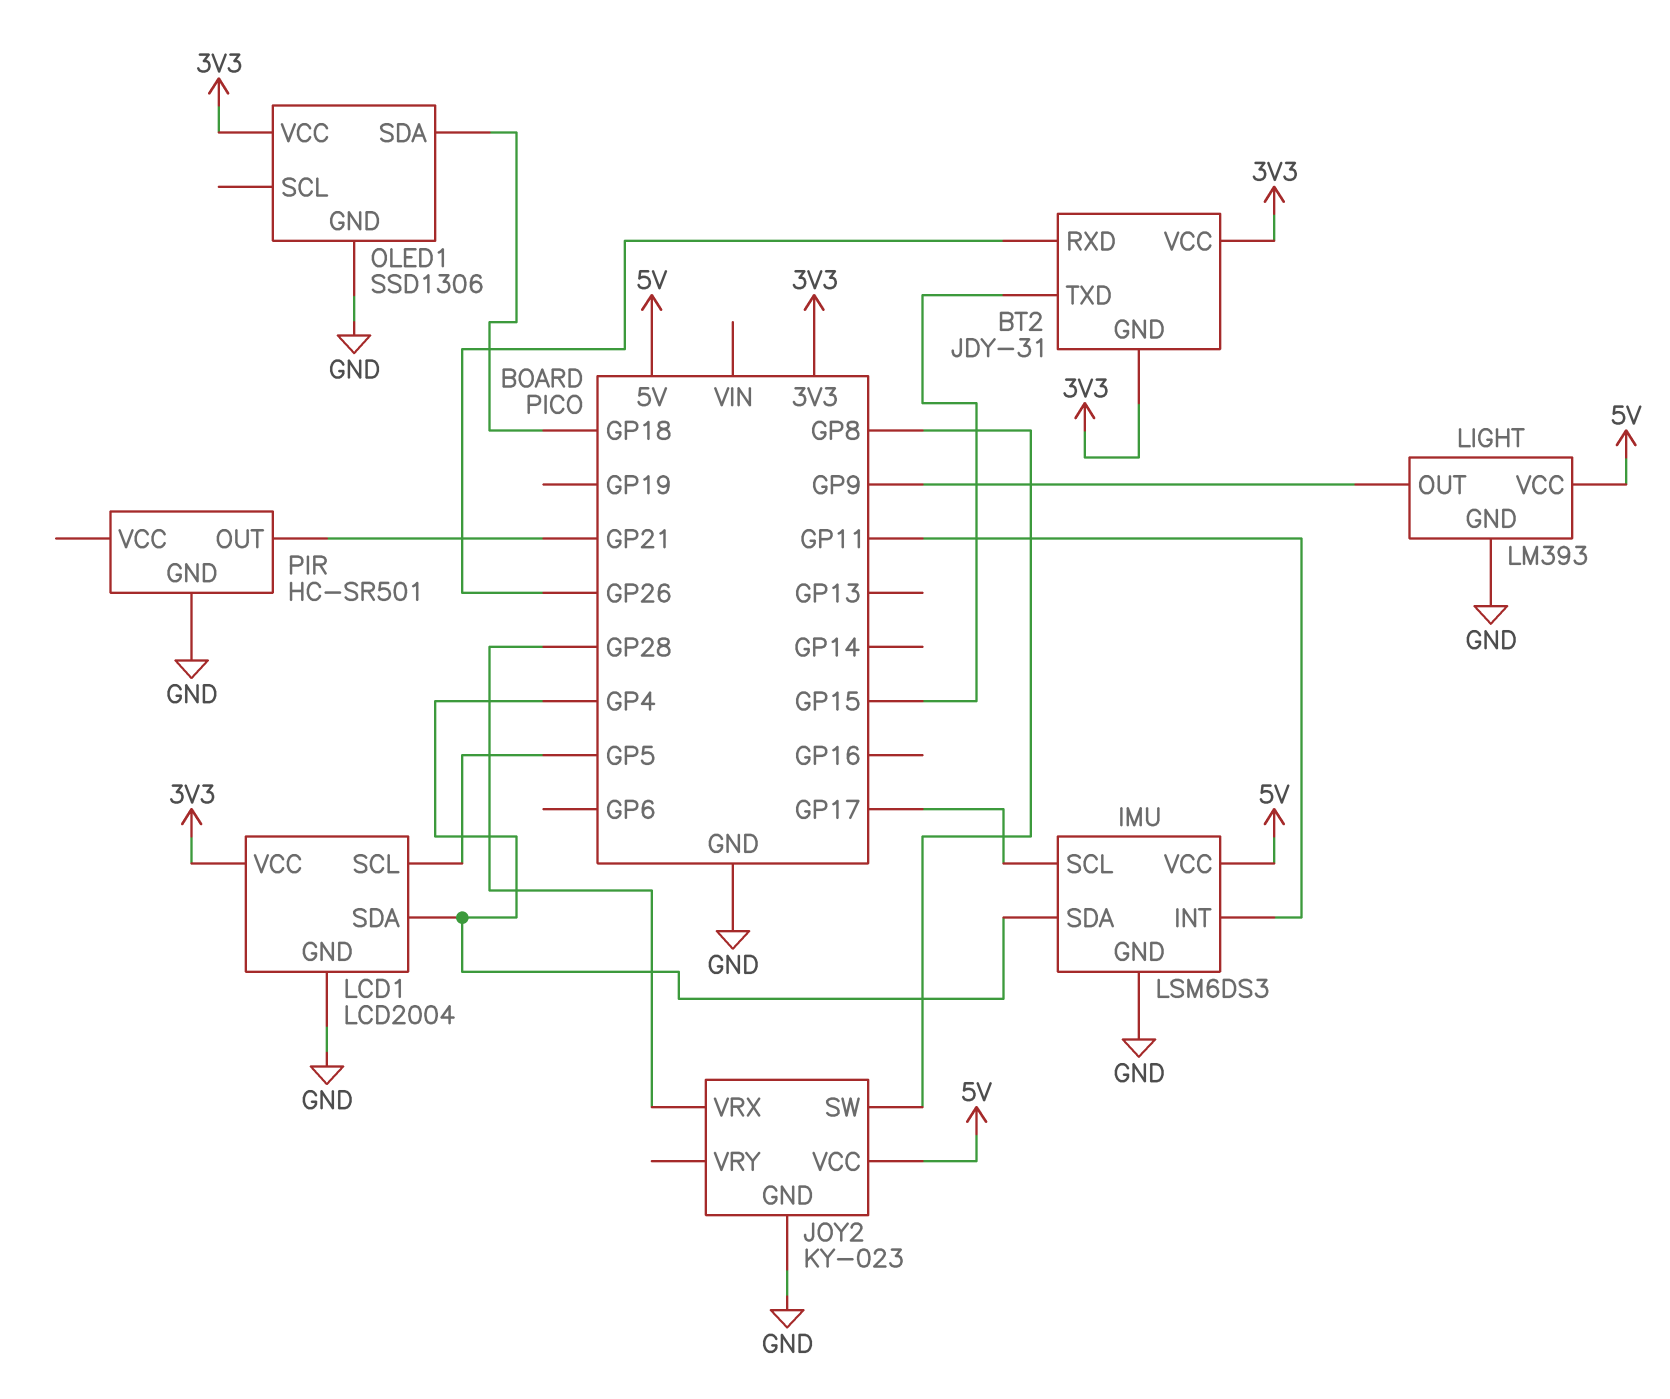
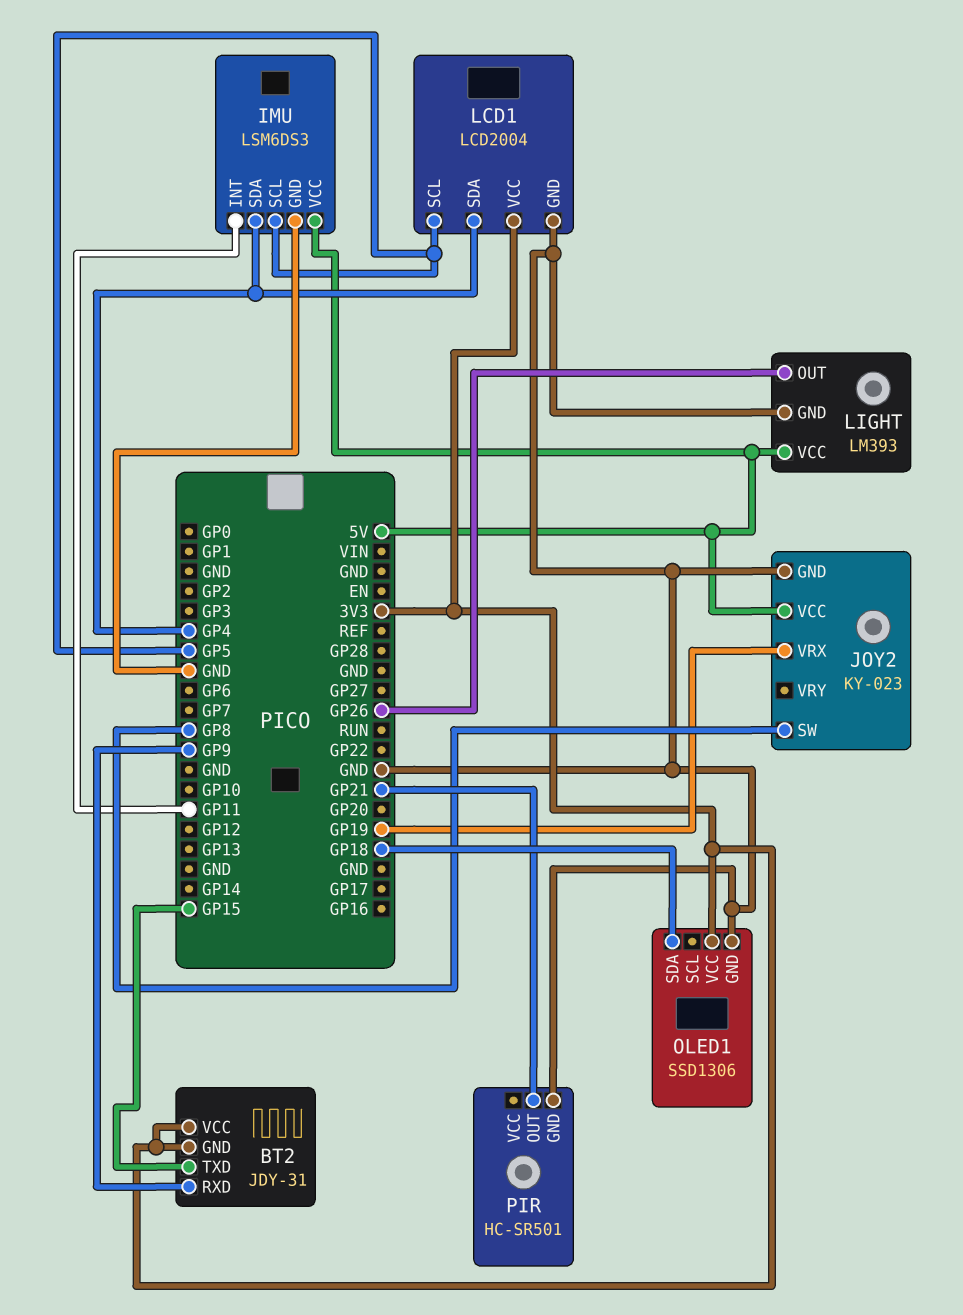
BT2 pin RXD: GP26 -> GP9
IMU pin SCL: GP17 -> GP5
JOY2 pin VRX: GP28 -> GP19
LIGHT pin OUT: GP9 -> GP26

